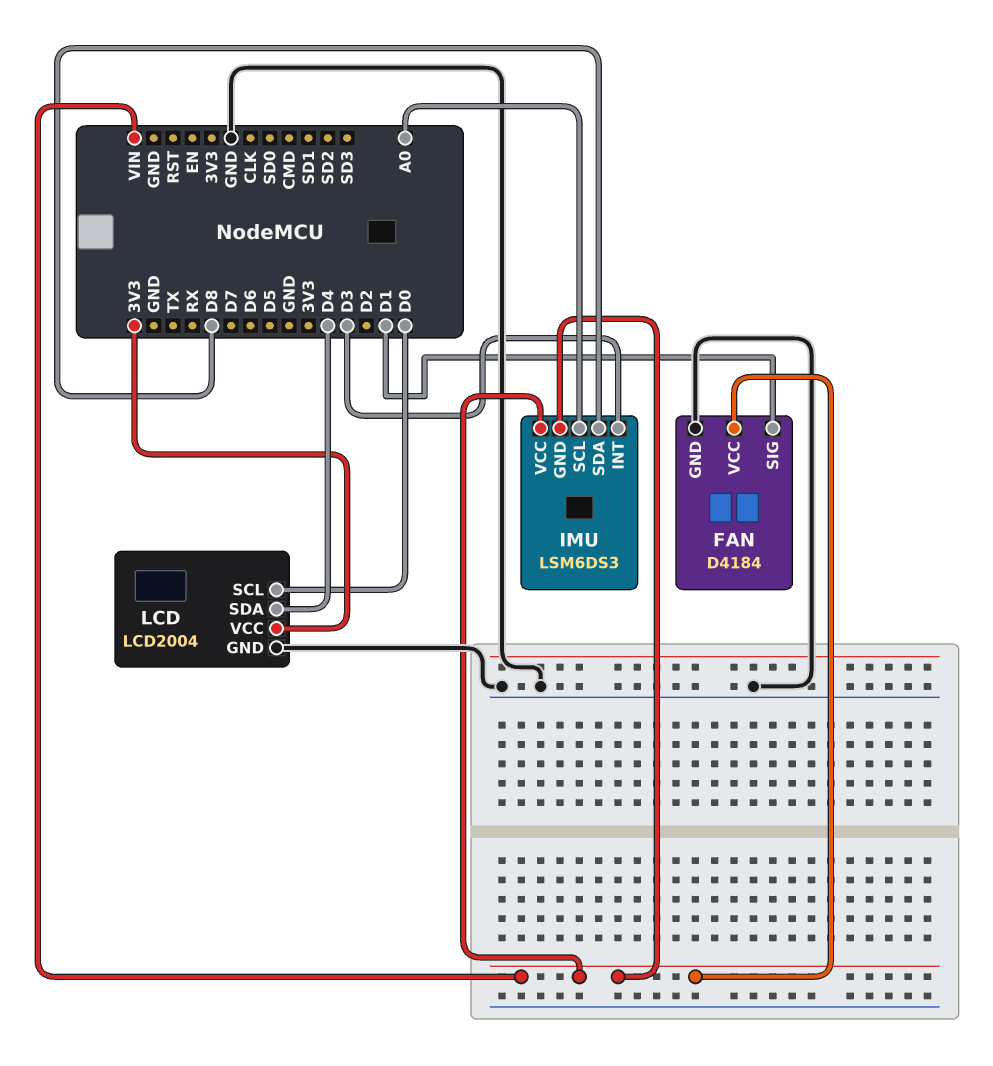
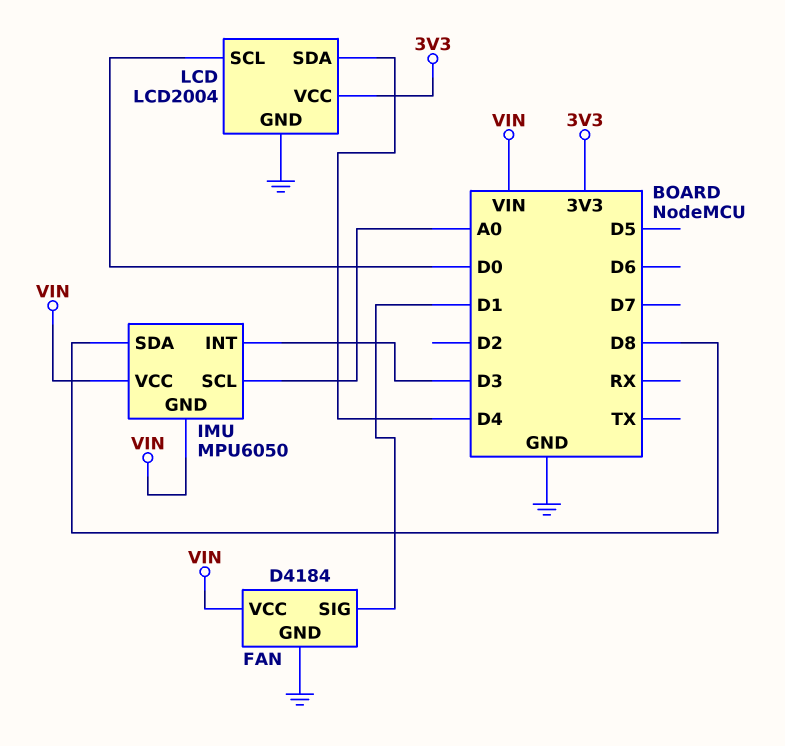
IMU: LSM6DS3 -> MPU6050

